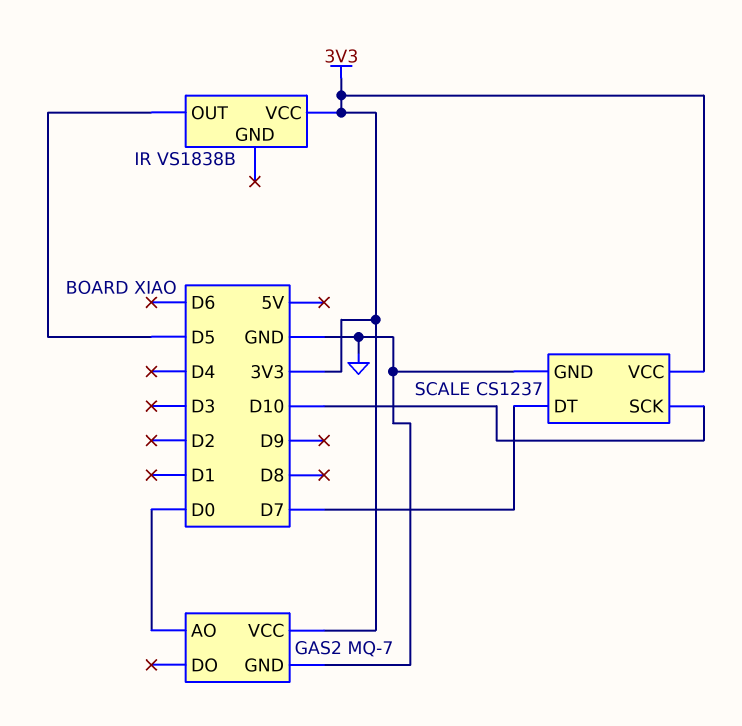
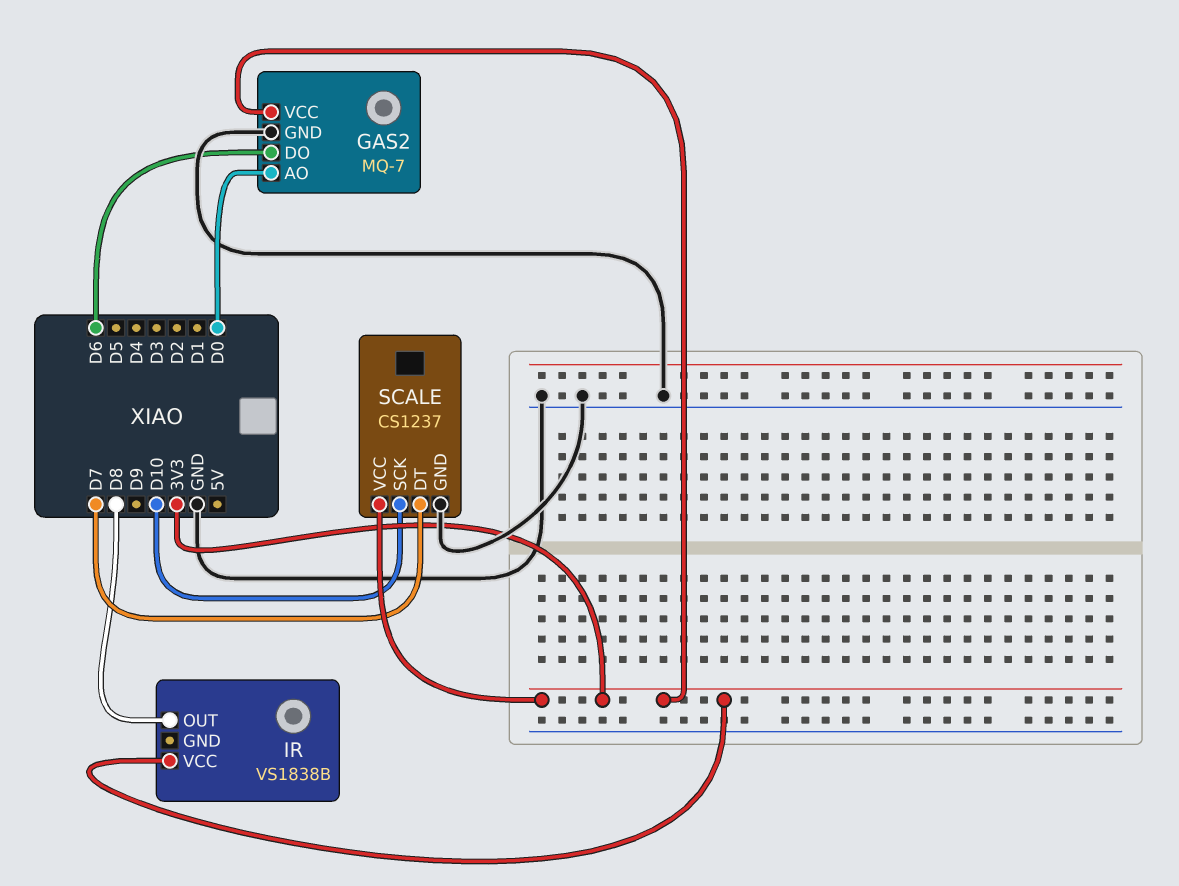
GAS2 pin DO: none -> D6
IR pin OUT: D5 -> D8

